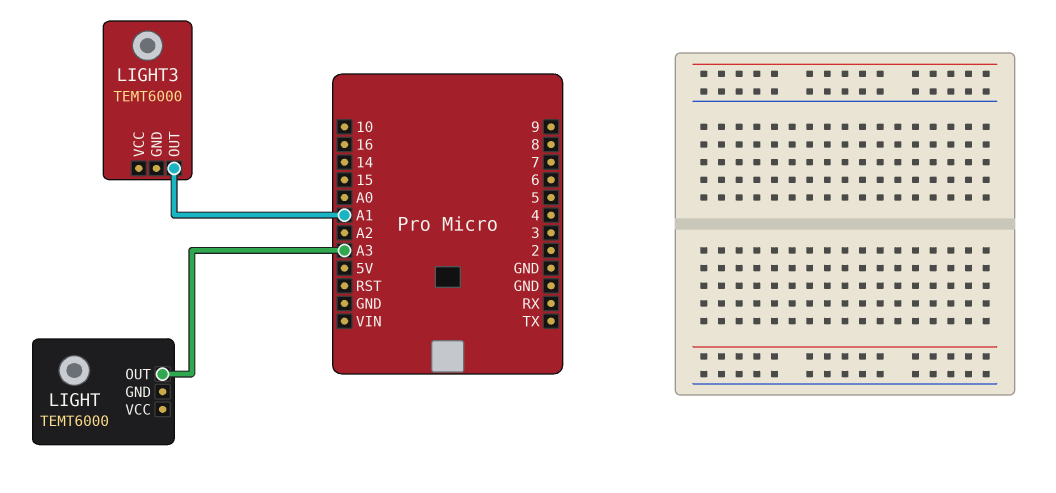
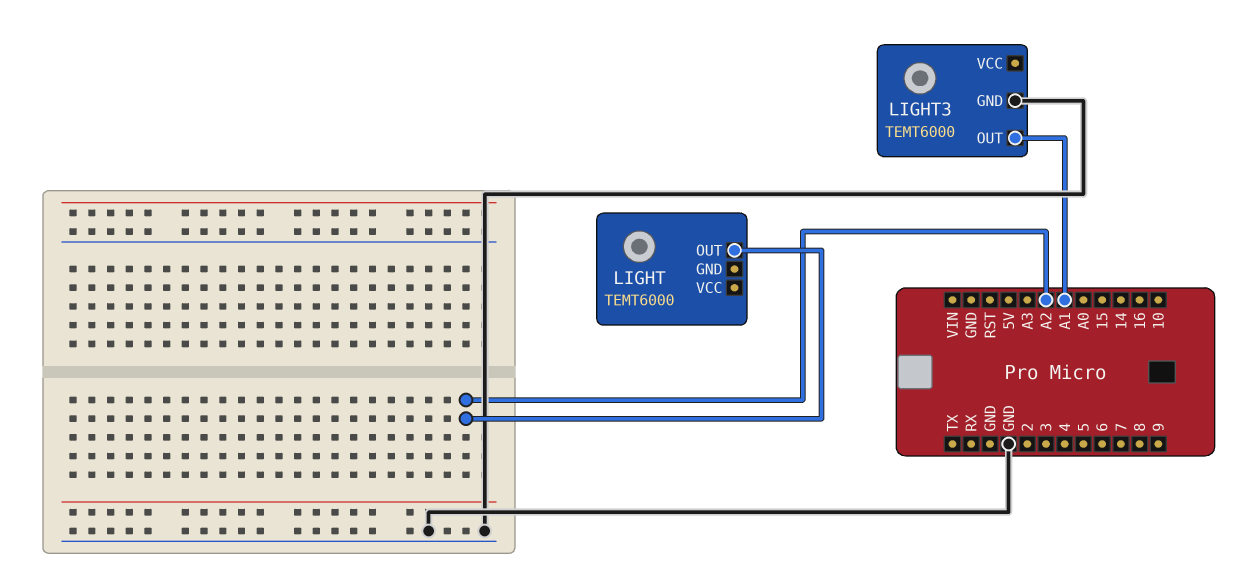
LIGHT pin OUT: A3 -> A2
LIGHT3 pin GND: none -> GND

